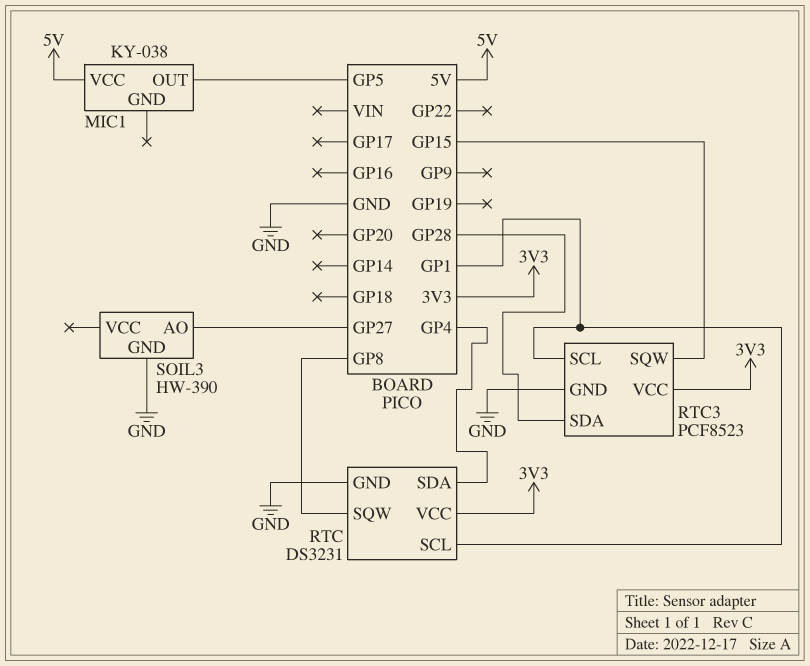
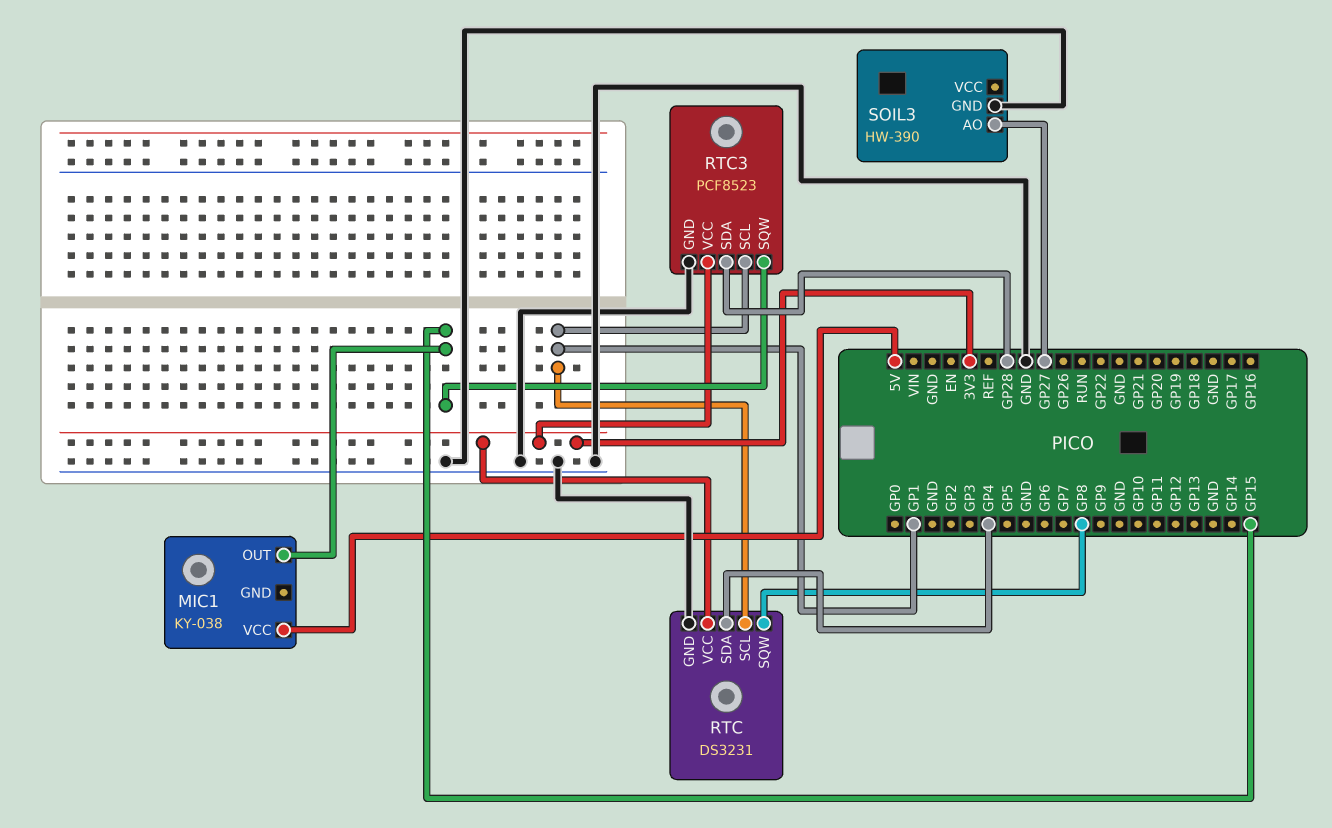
MIC1 pin OUT: GP5 -> GP15

